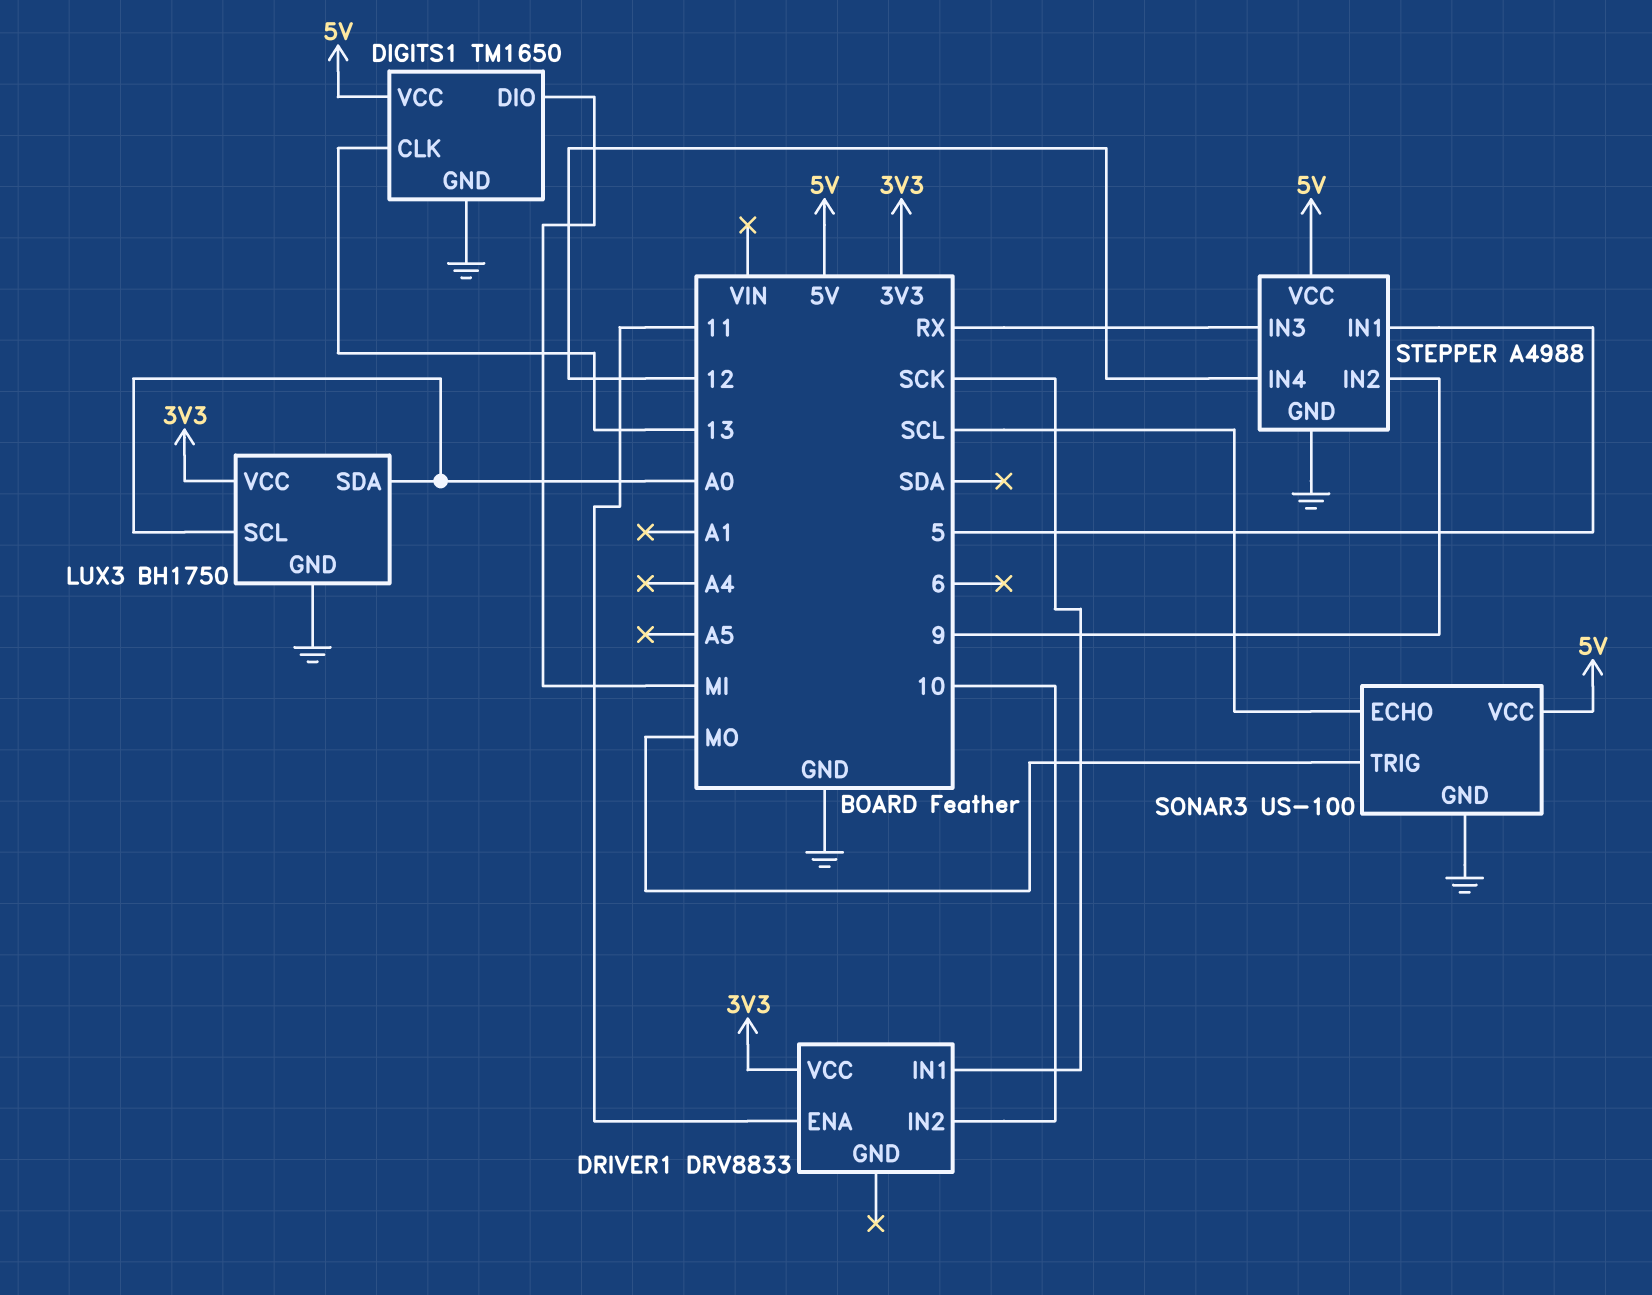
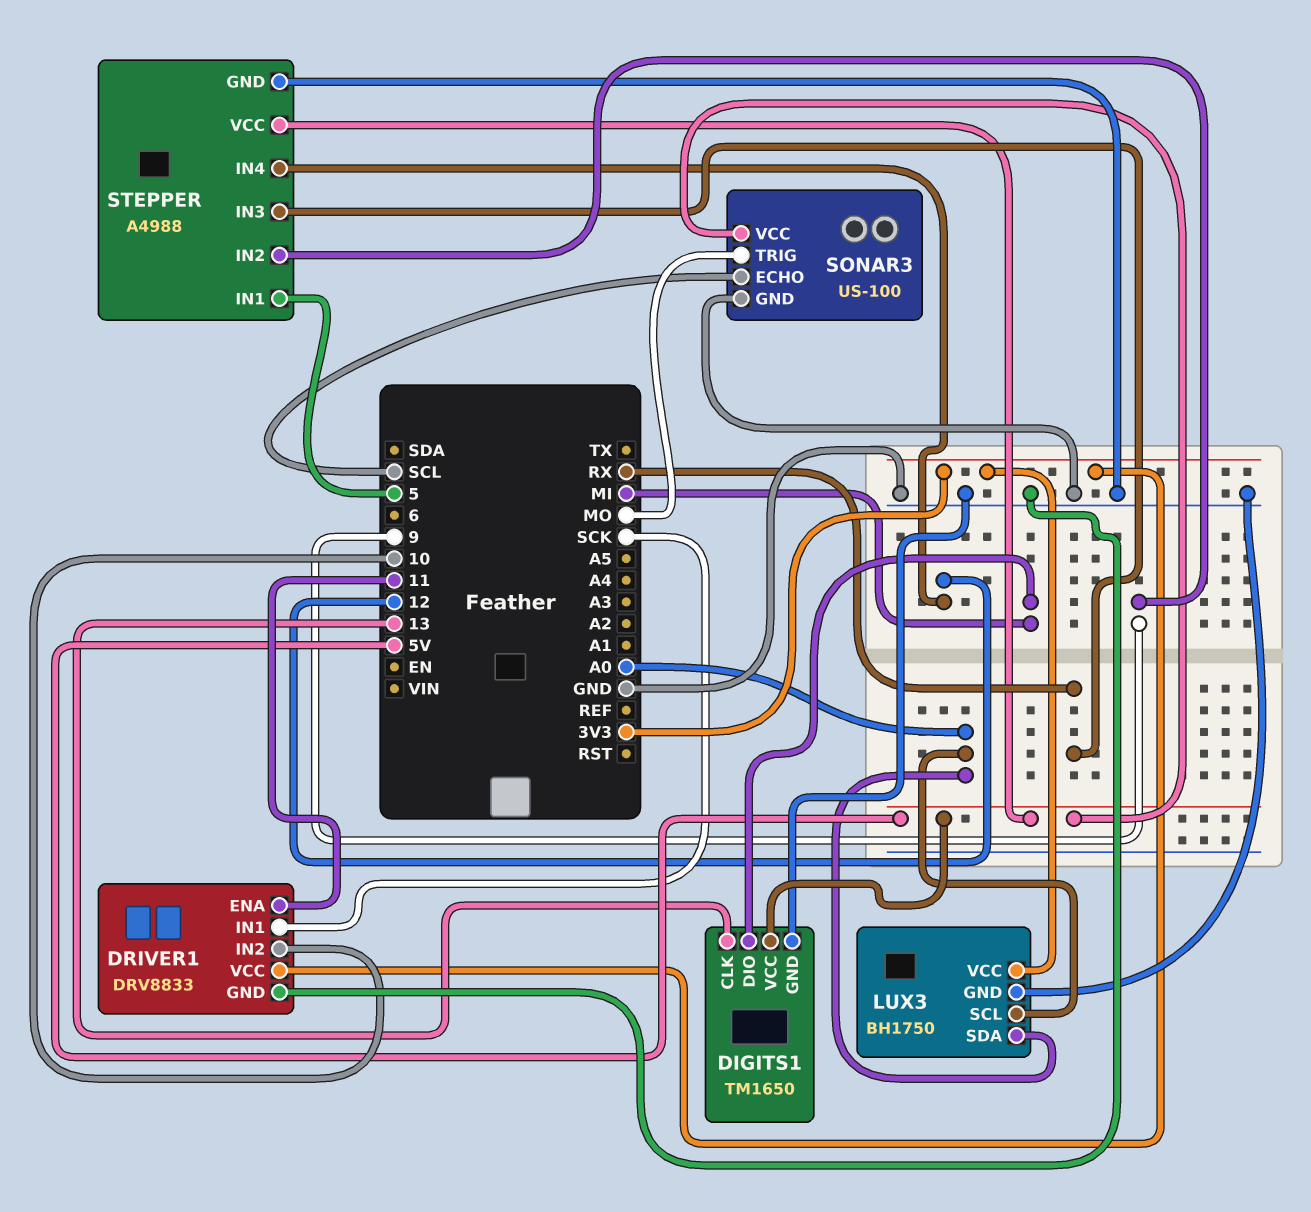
DRIVER1 pin GND: none -> GND

